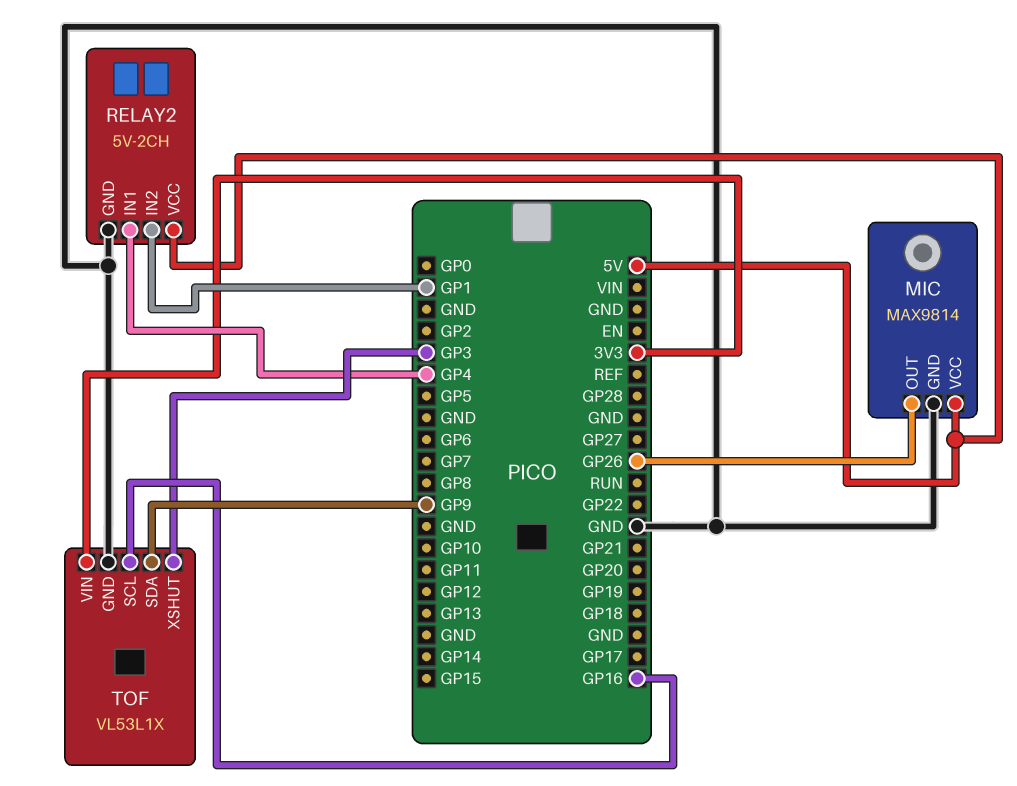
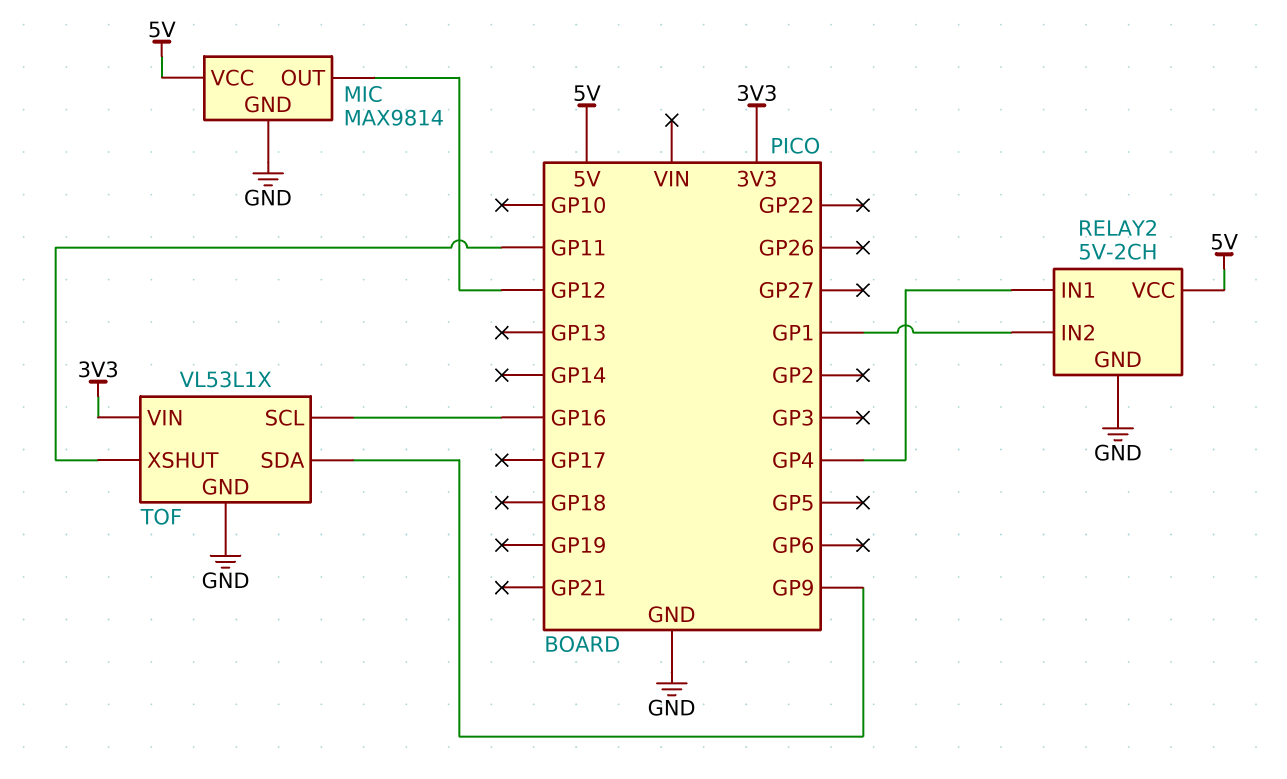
MIC pin OUT: GP26 -> GP12
TOF pin XSHUT: GP3 -> GP11

